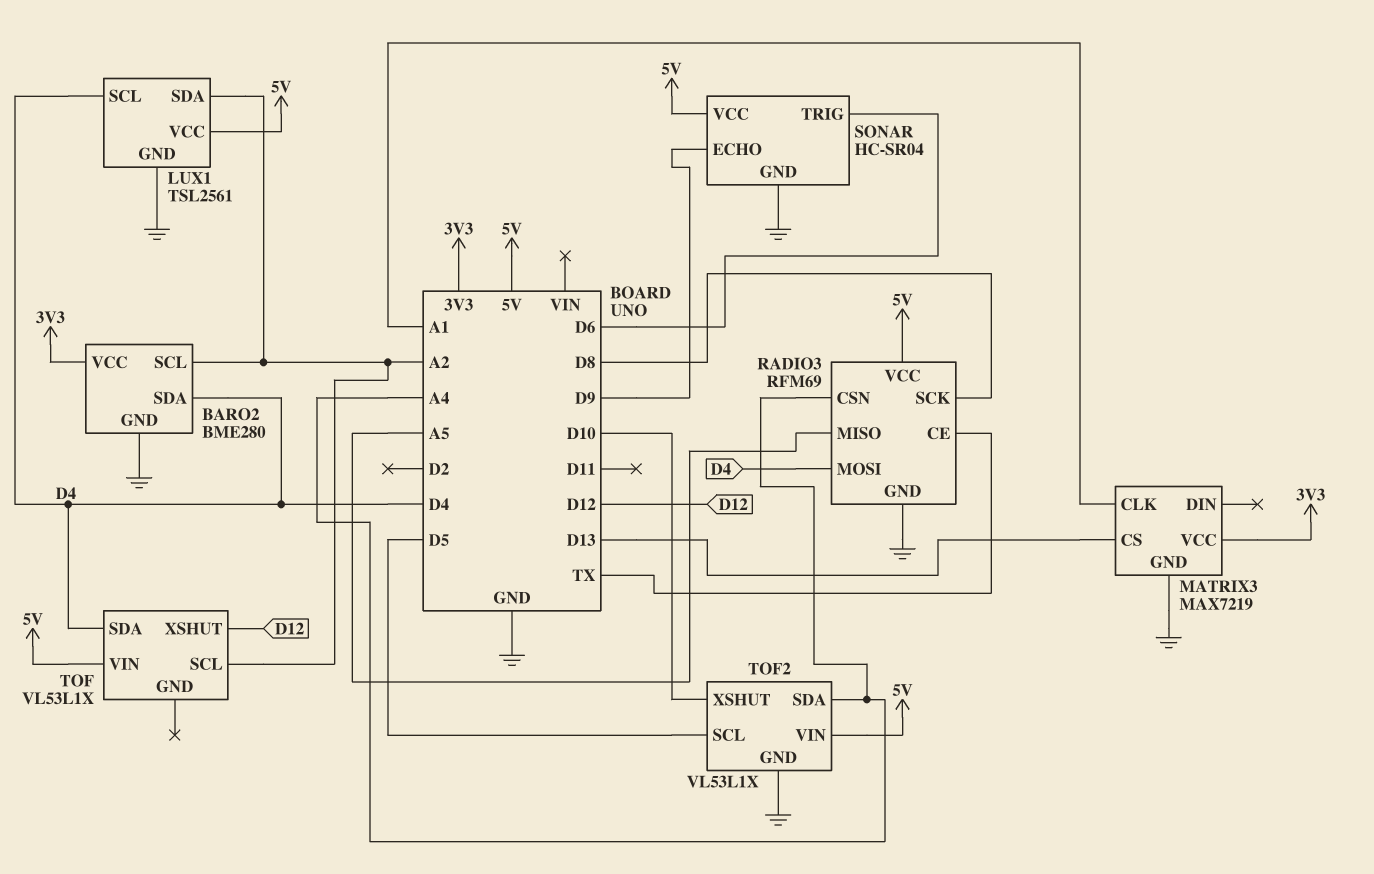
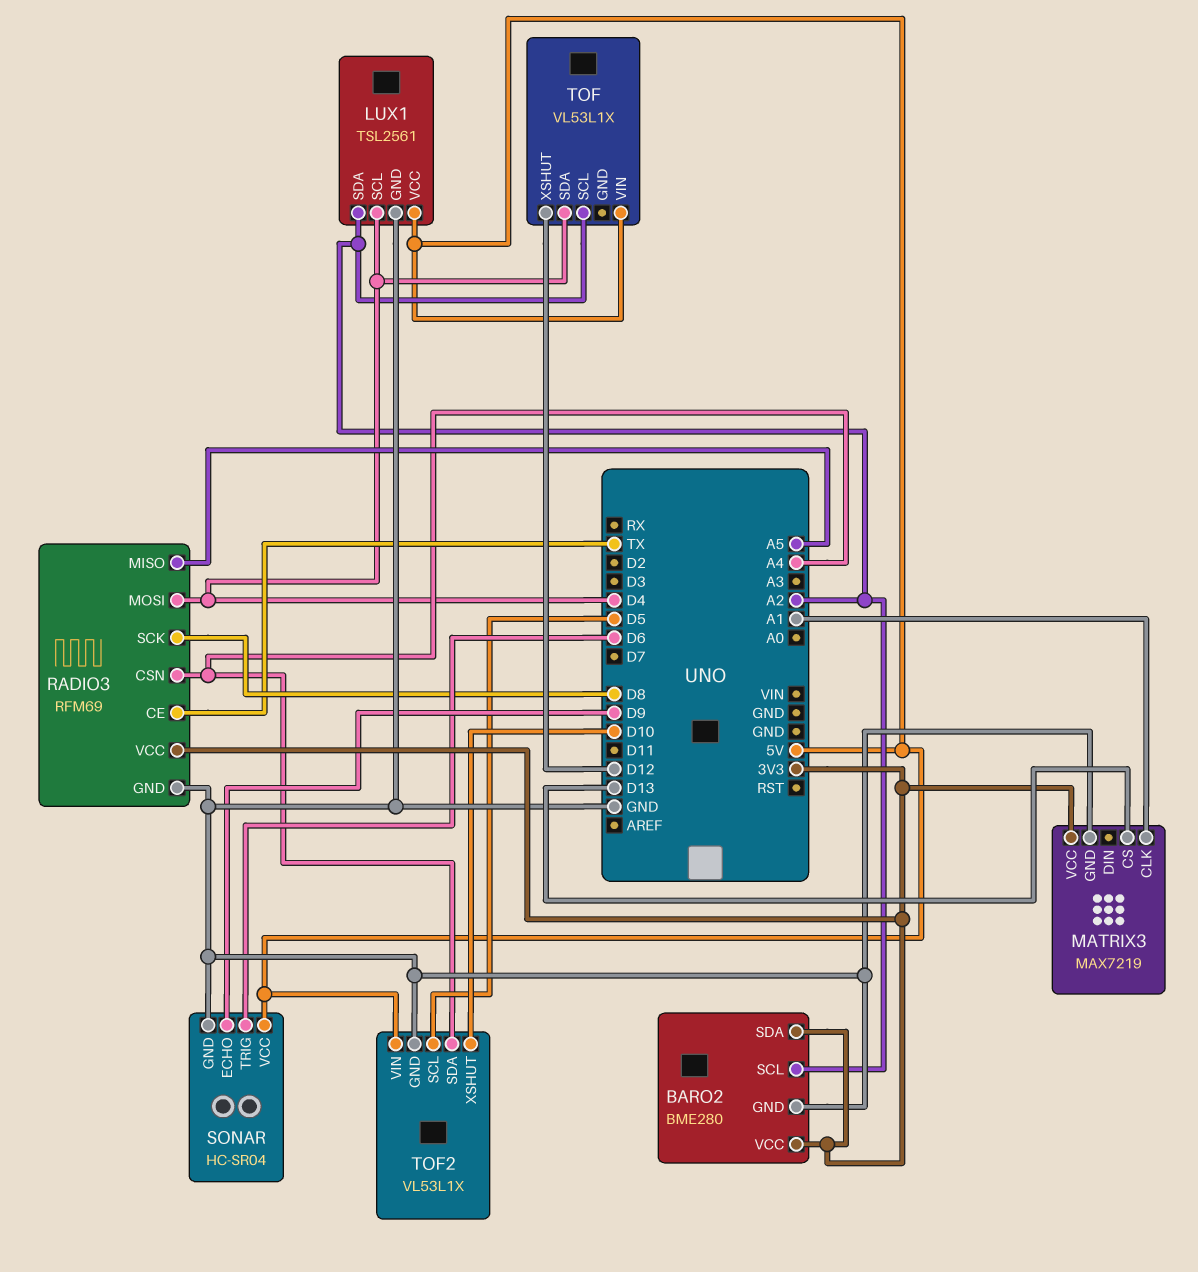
BARO2 pin SDA: D4 -> 3V3
RADIO3 pin VCC: 5V -> 3V3

